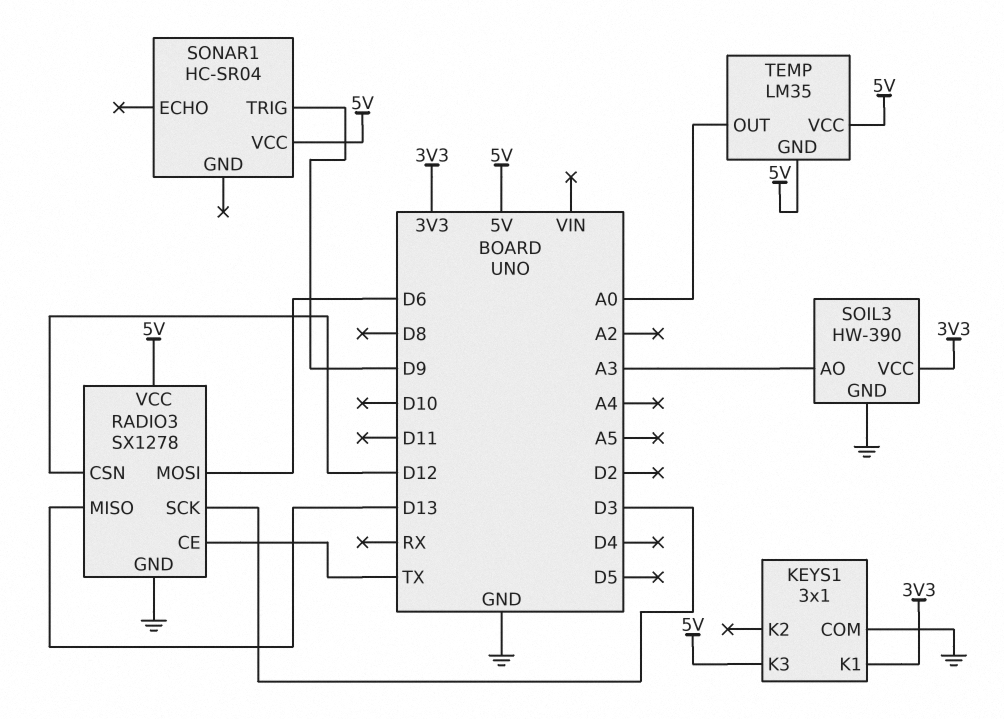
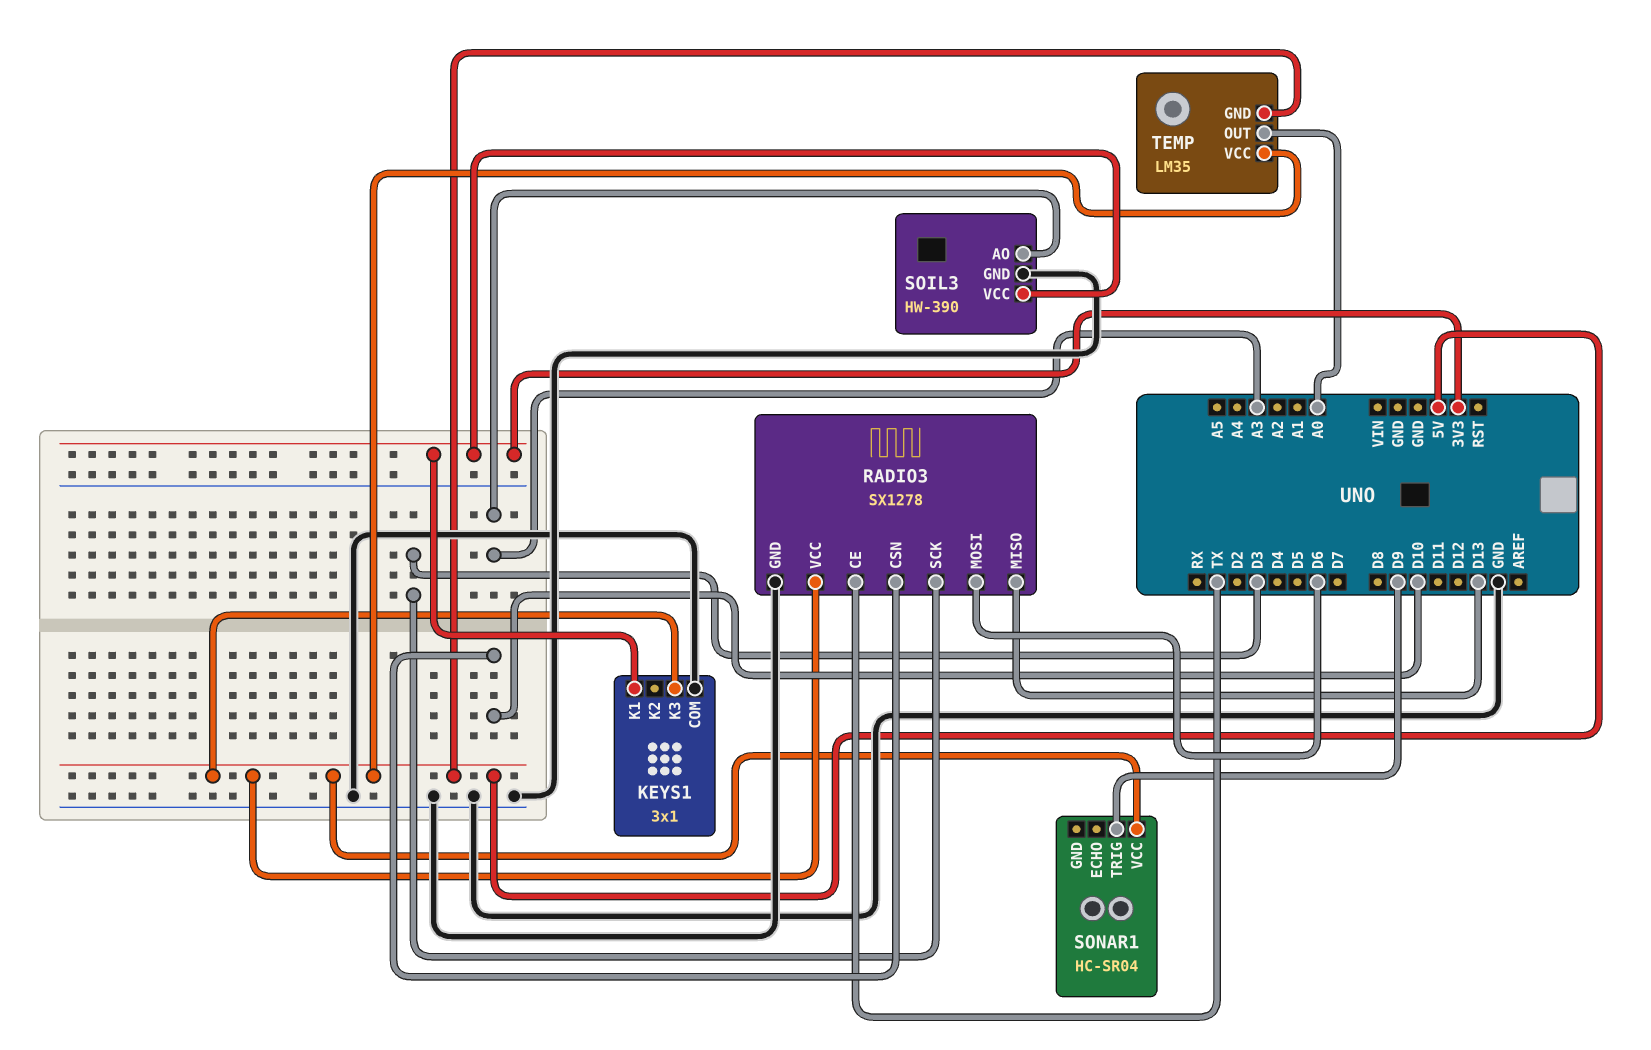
RADIO3 pin CSN: D12 -> D10

